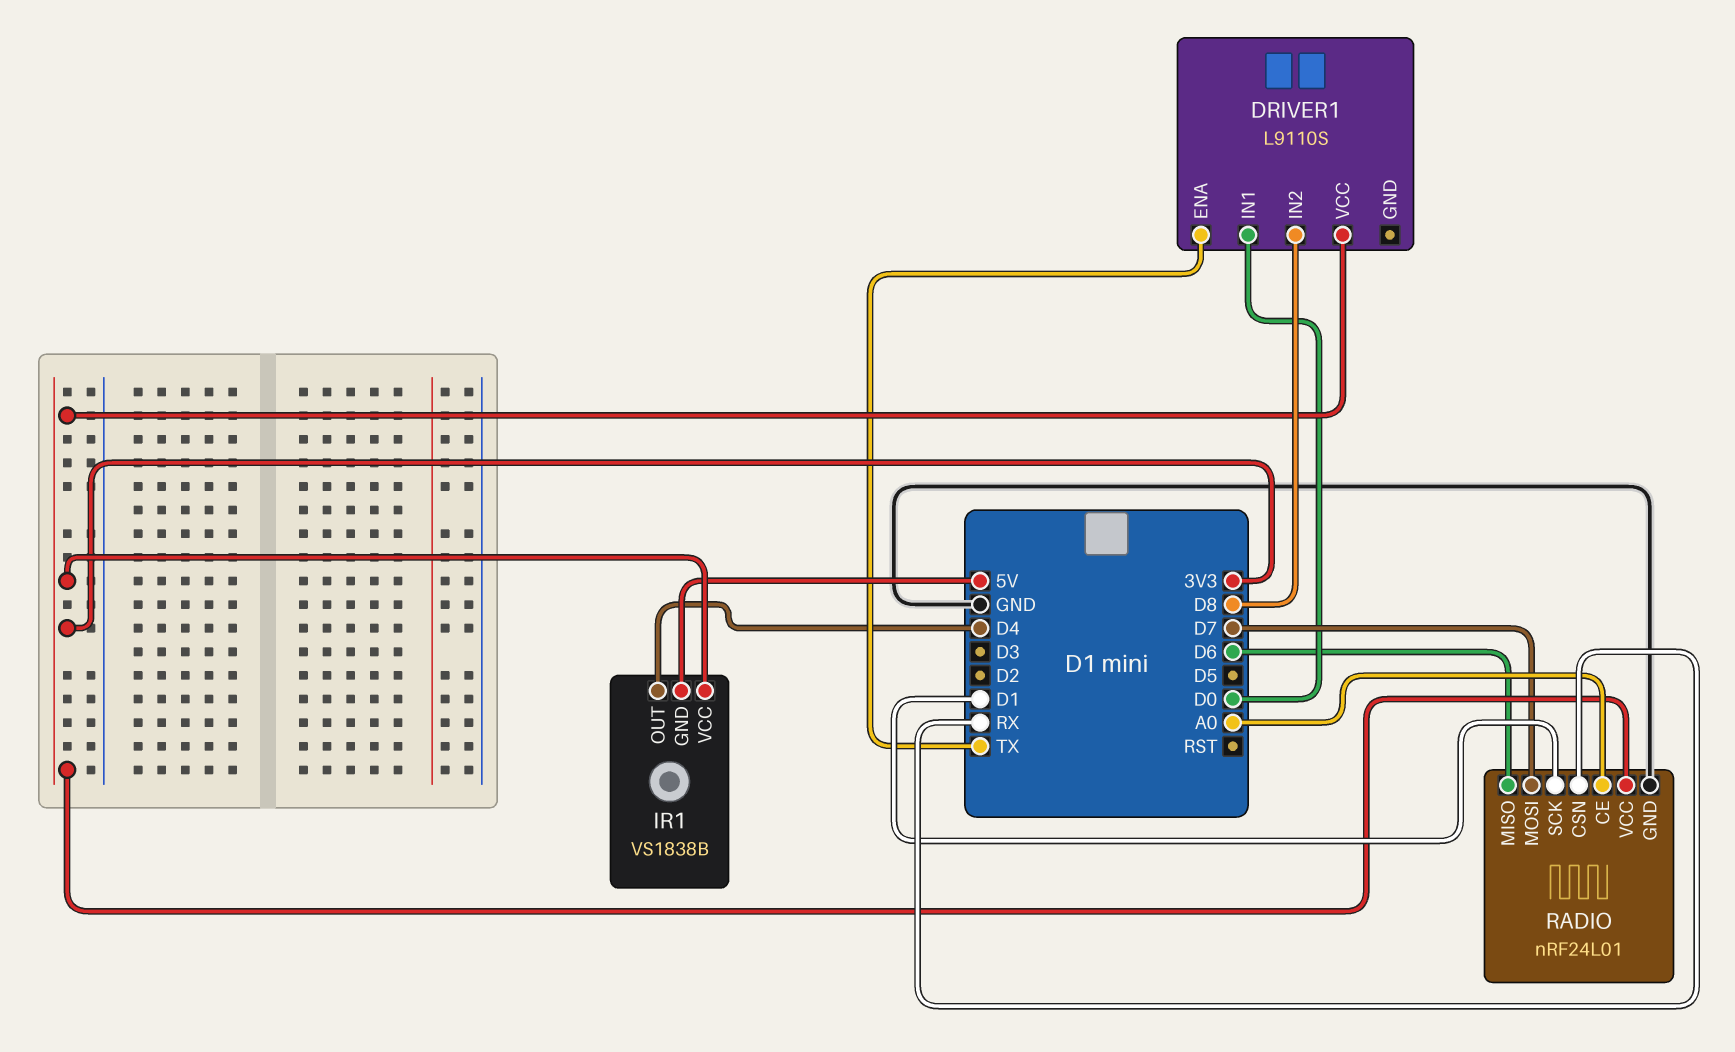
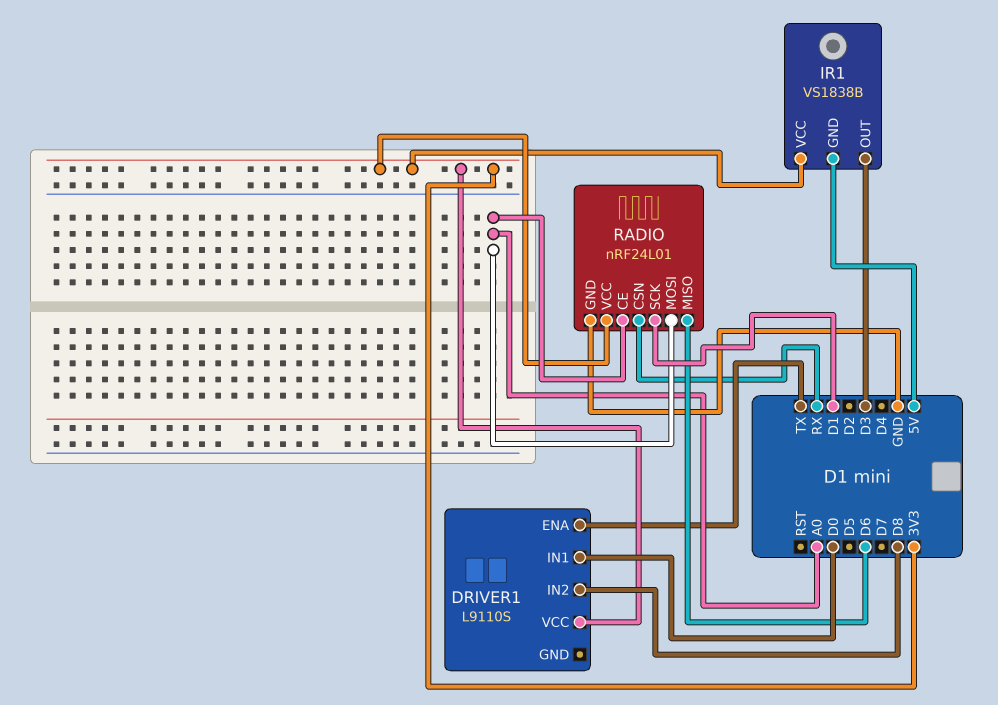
IR1 pin OUT: D4 -> D3
RADIO pin MOSI: D7 -> A0

